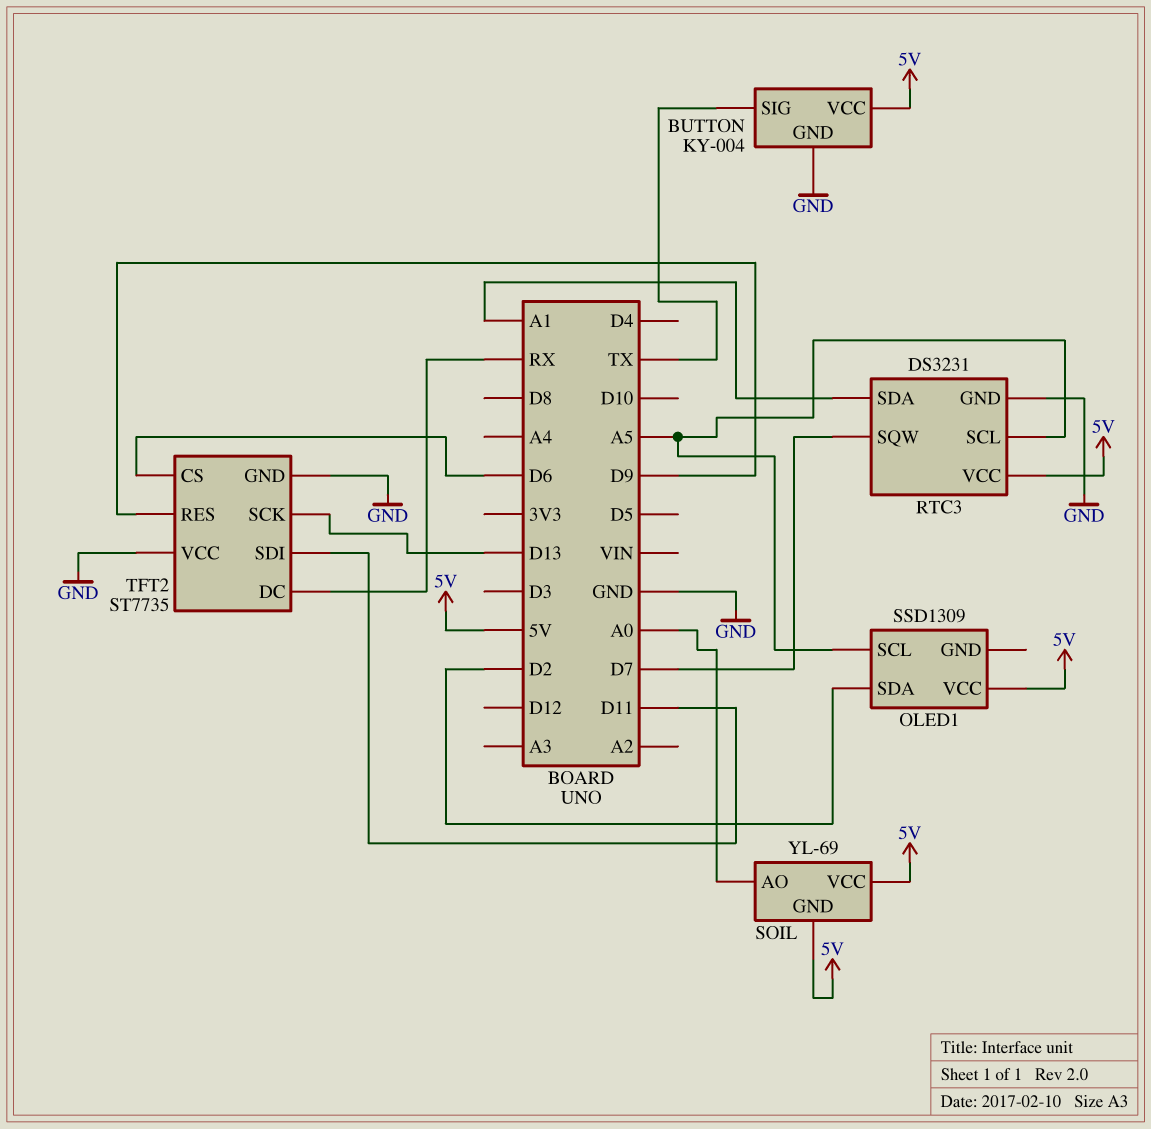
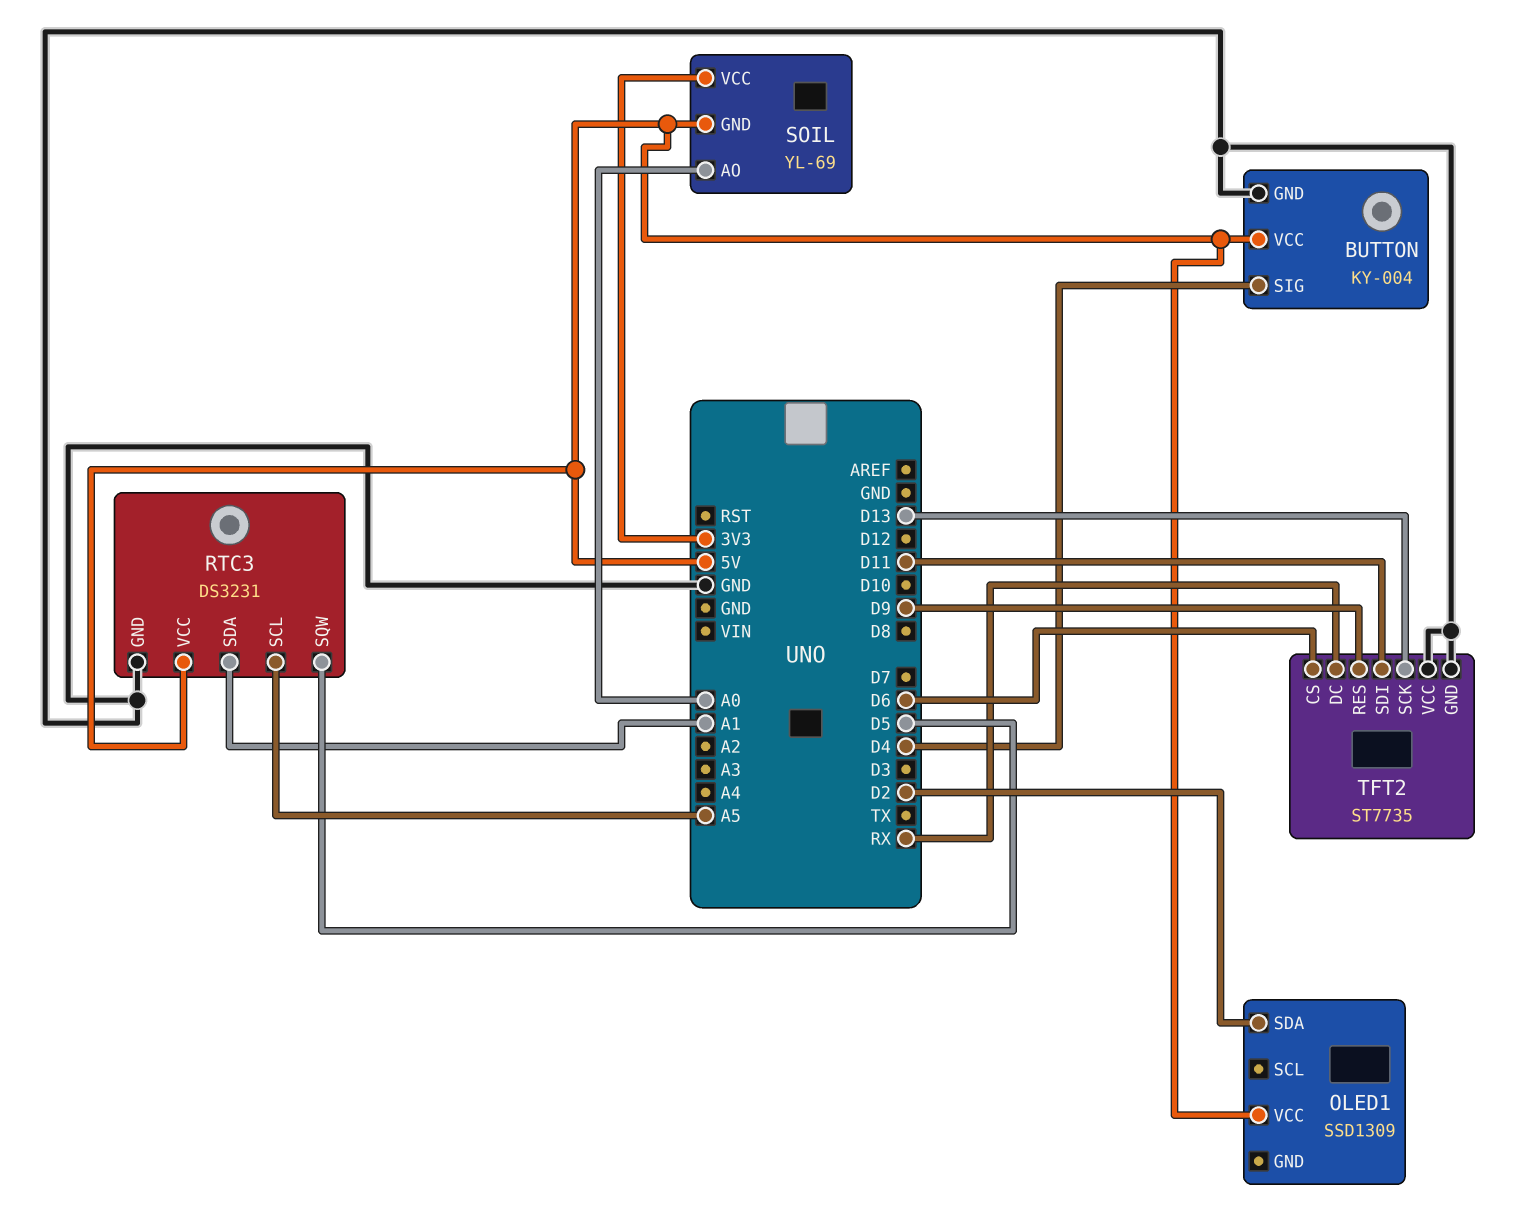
BUTTON pin SIG: TX -> D4
OLED1 pin SCL: A5 -> none
RTC3 pin SQW: D7 -> D5
SOIL pin VCC: 5V -> 3V3

